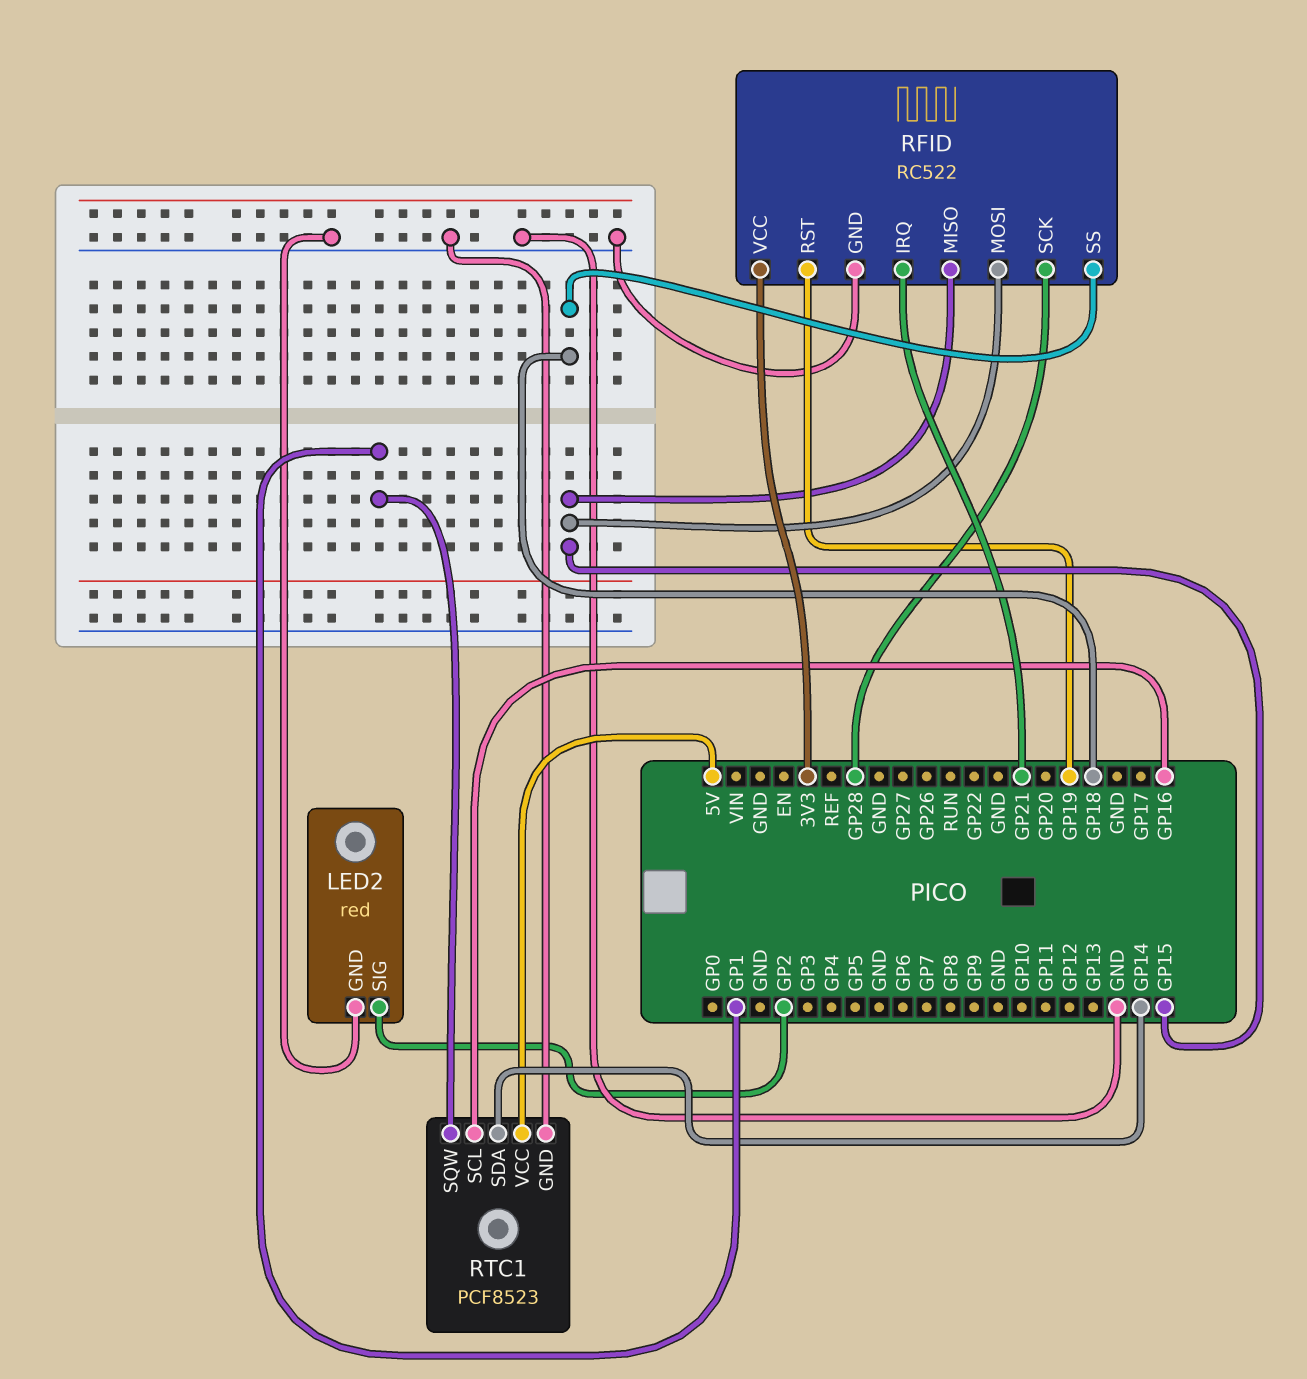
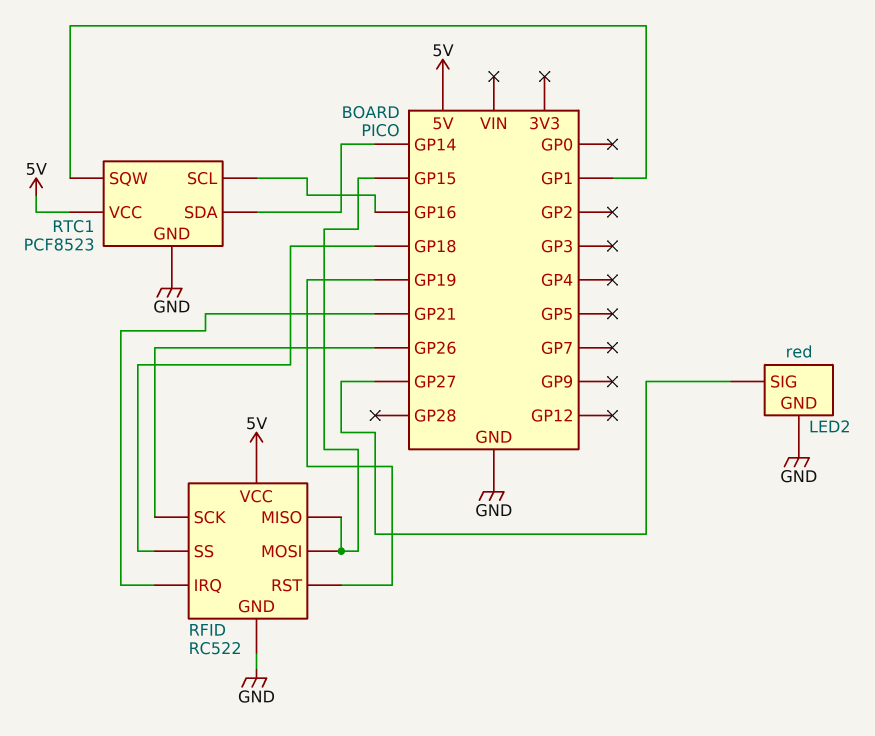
LED2 pin SIG: GP2 -> GP27
RFID pin SCK: GP28 -> GP26
RFID pin VCC: 3V3 -> 5V

